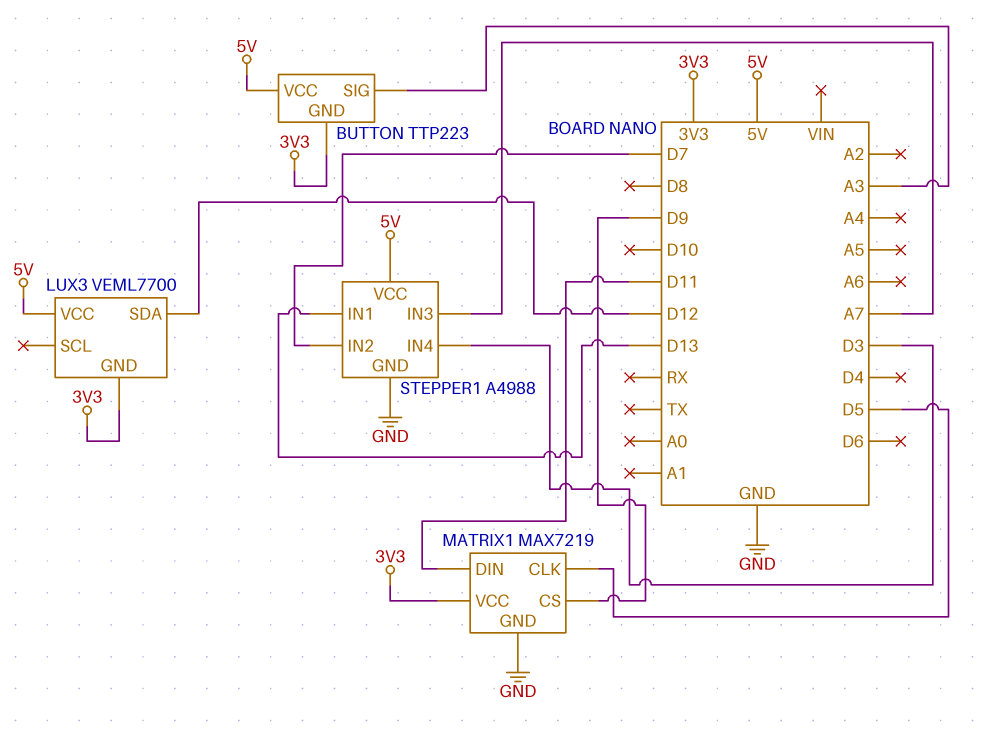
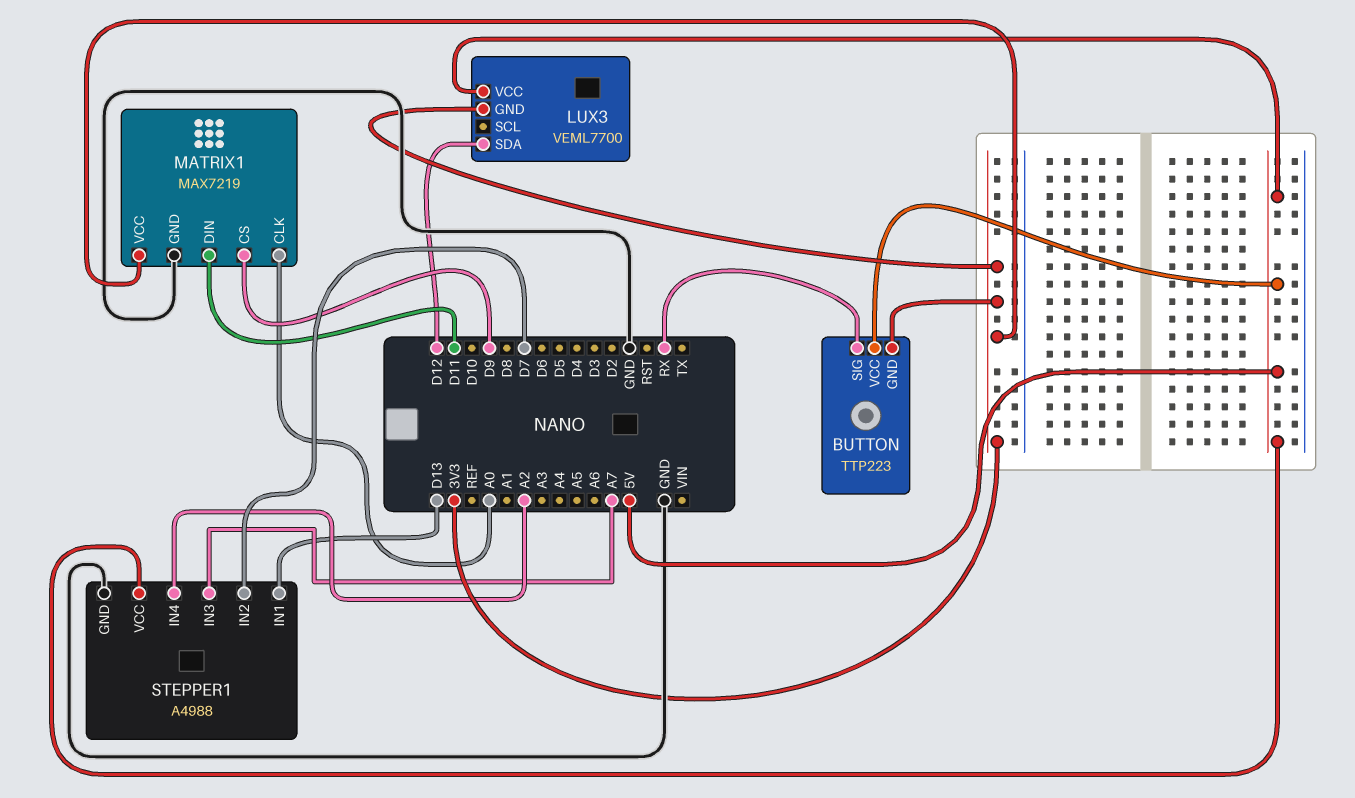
BUTTON pin SIG: A3 -> RX
MATRIX1 pin CLK: D5 -> A0
STEPPER1 pin IN4: D3 -> A2

